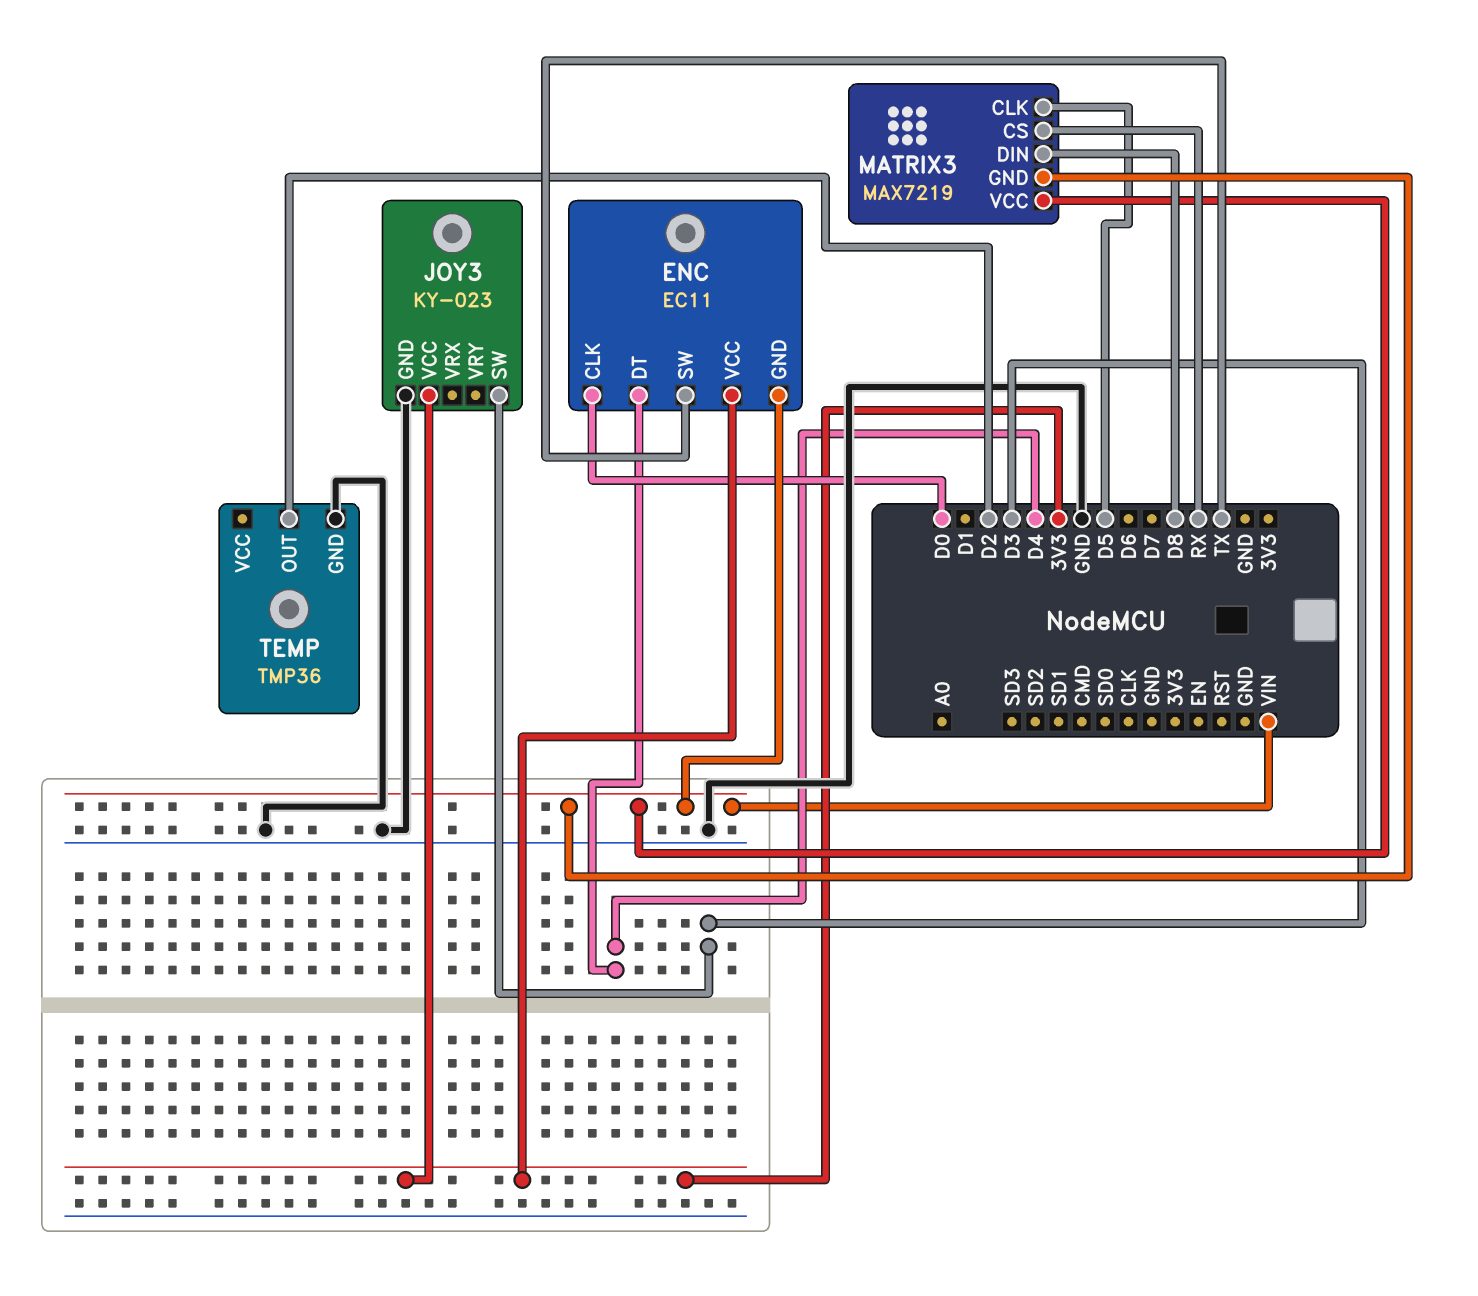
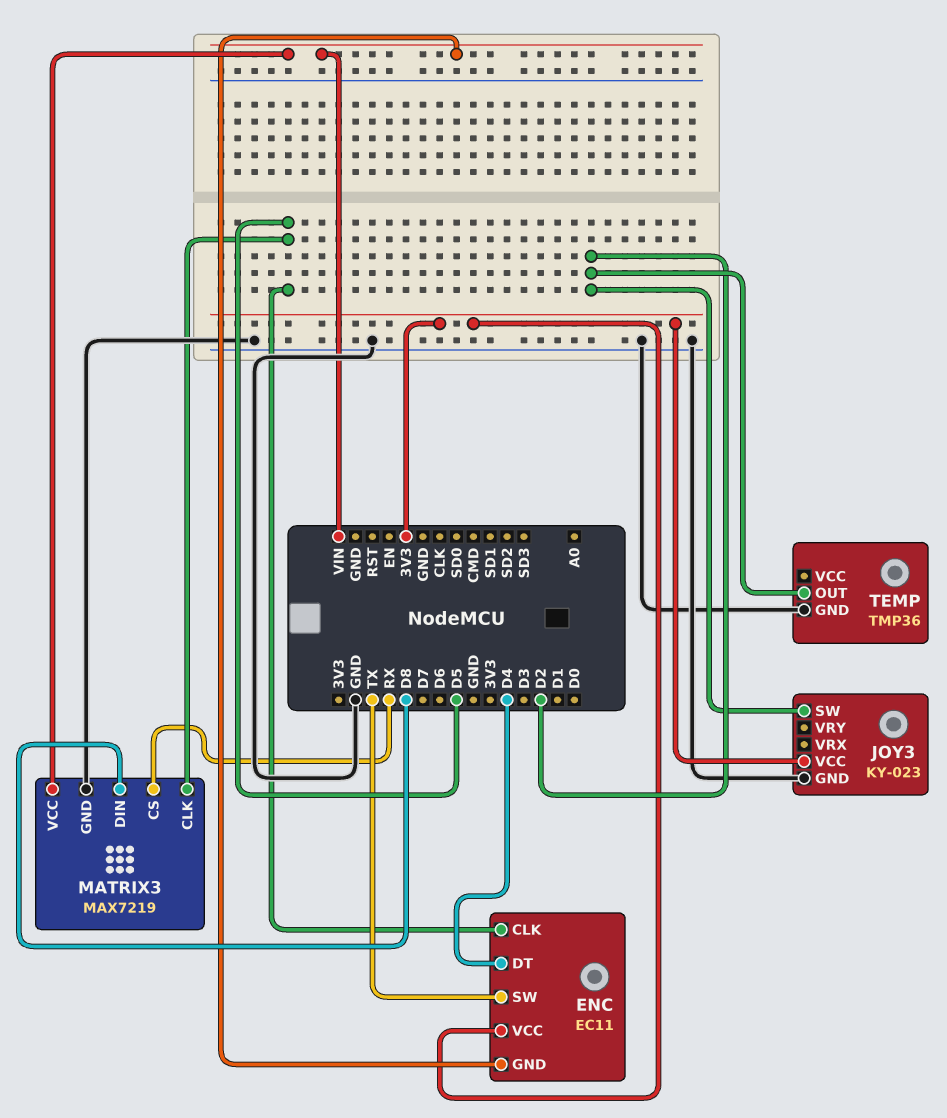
ENC pin CLK: D0 -> D5
JOY3 pin SW: D3 -> D2
MATRIX3 pin GND: VIN -> GND

